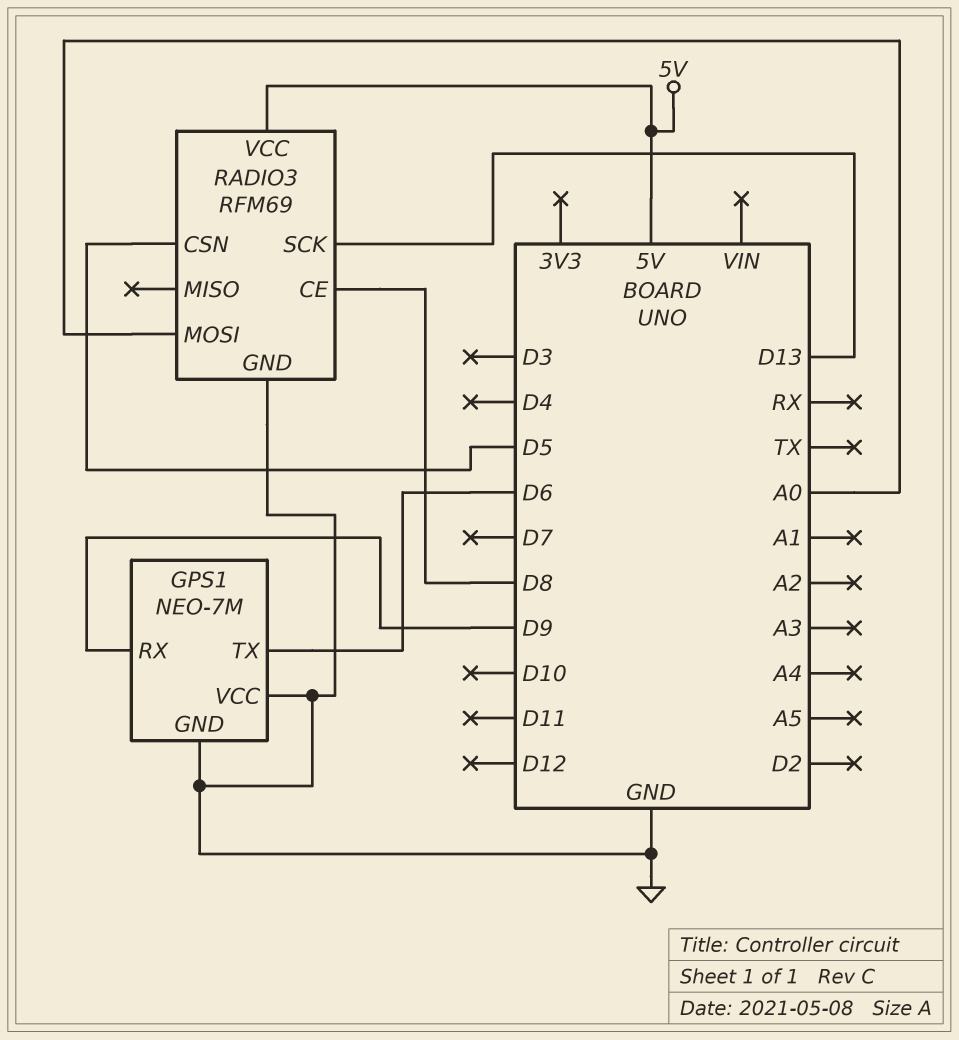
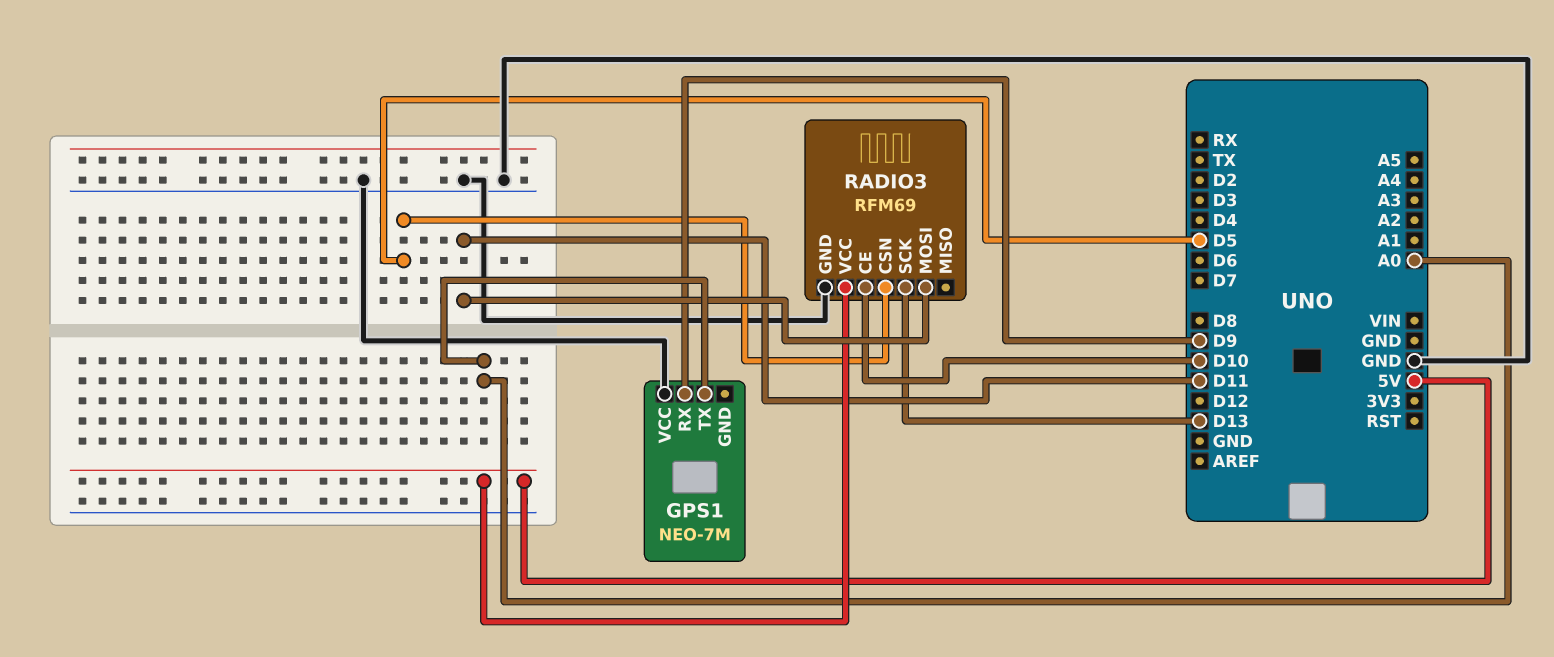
GPS1 pin GND: GND -> none
GPS1 pin TX: D6 -> A0
RADIO3 pin CE: D8 -> D10
RADIO3 pin MOSI: A0 -> D11

